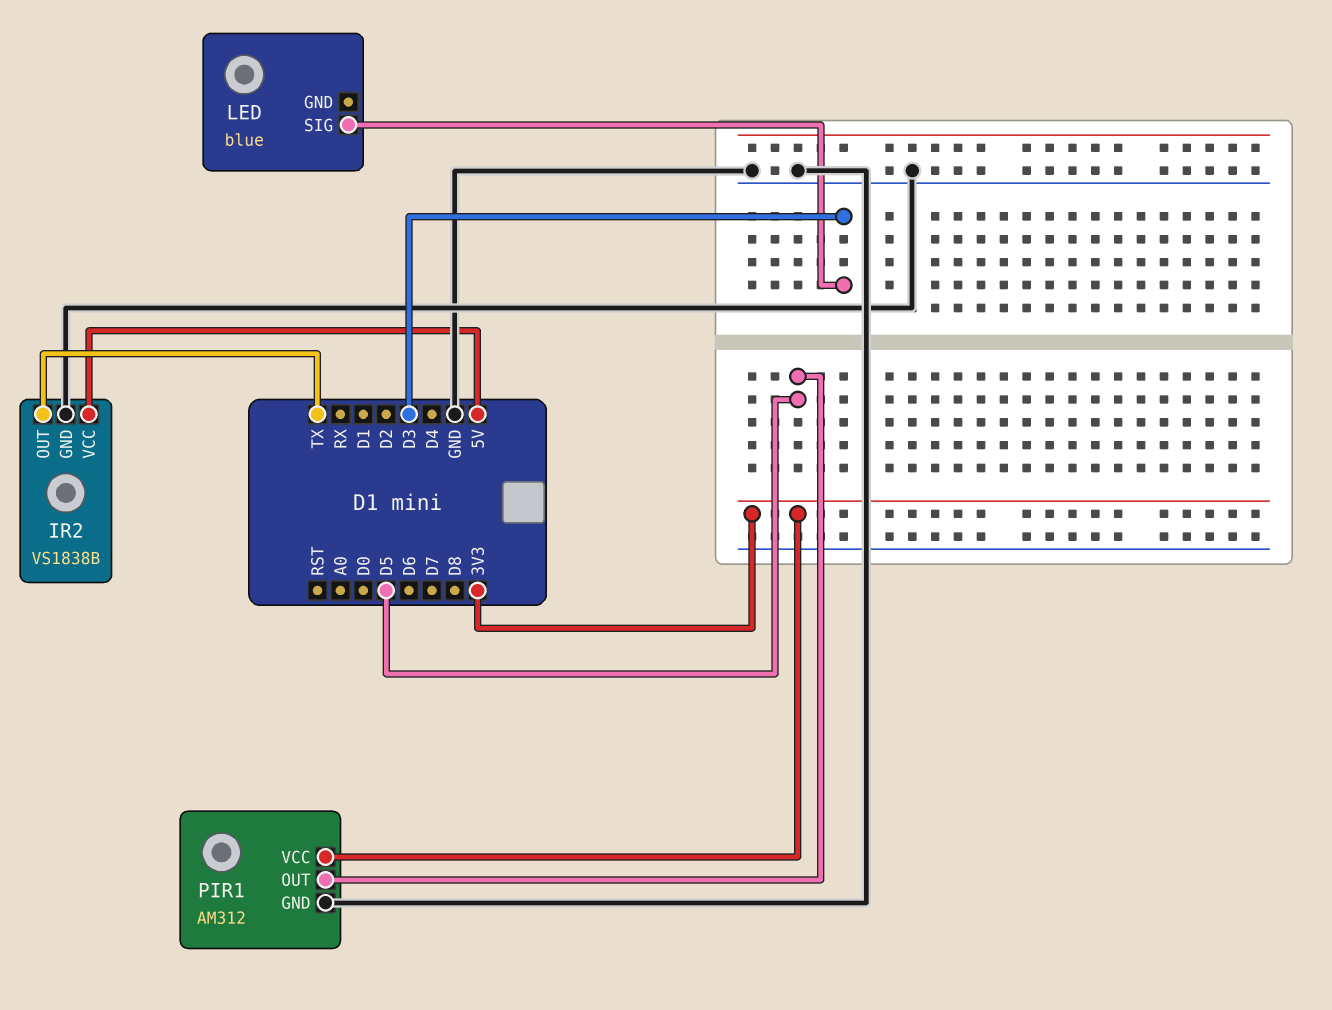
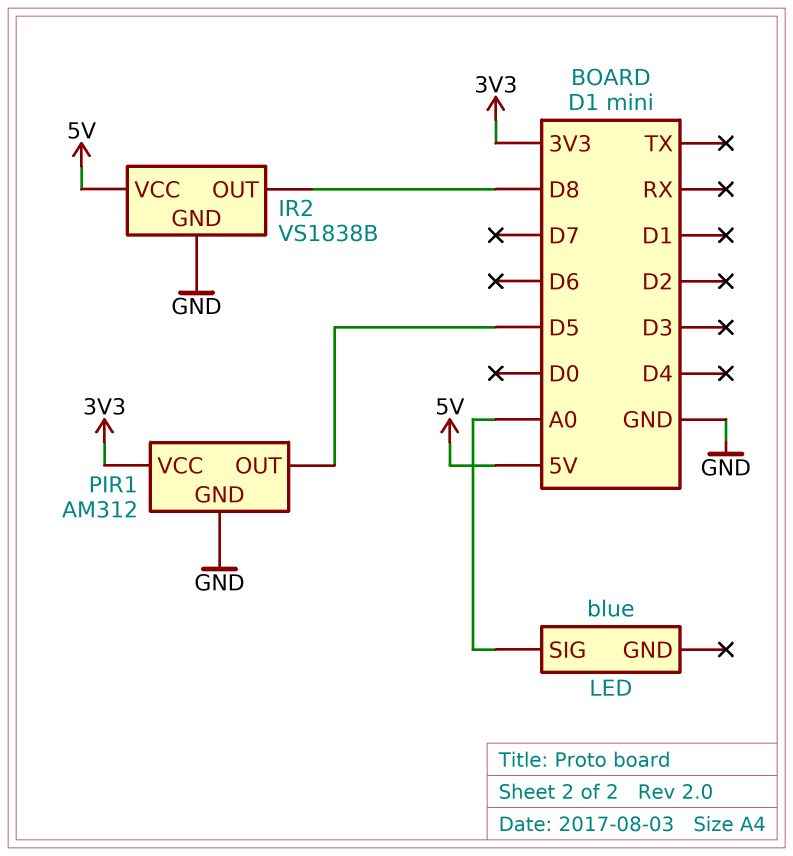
IR2 pin OUT: TX -> D8
LED pin SIG: D3 -> A0

